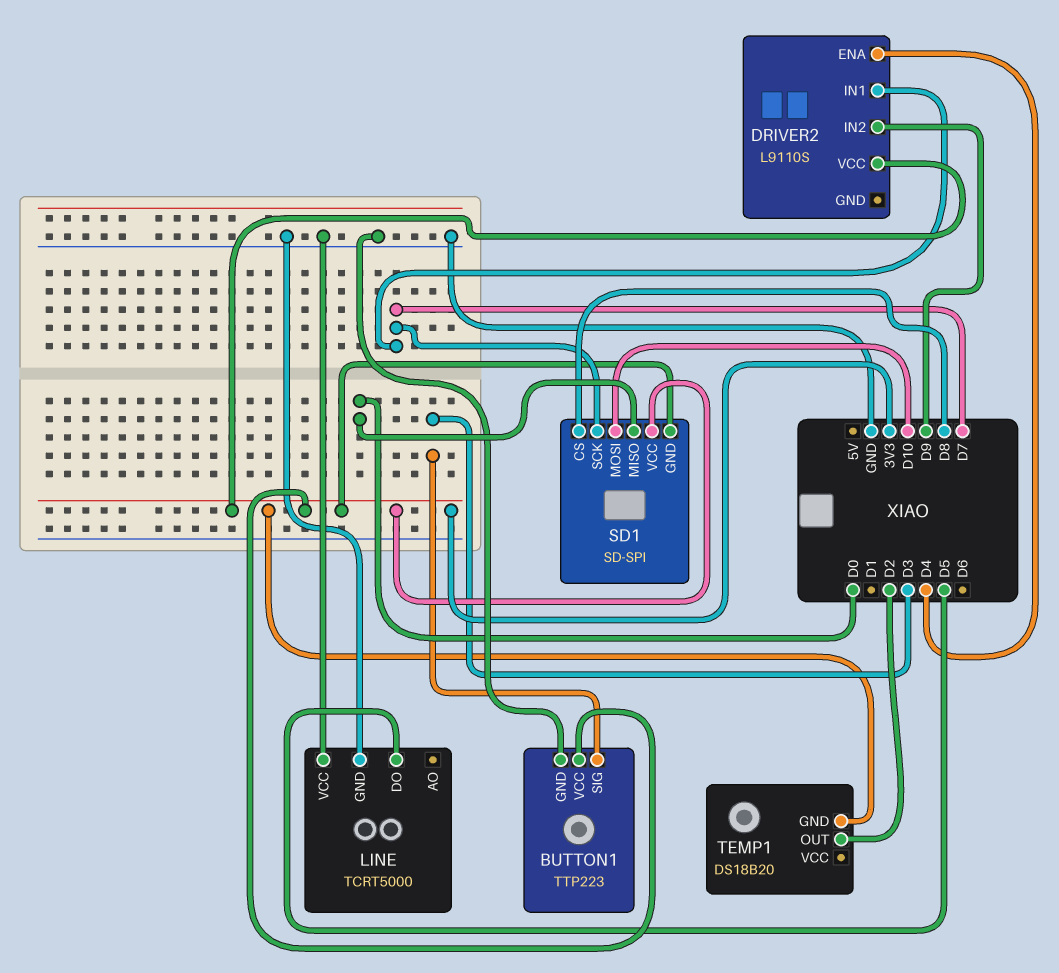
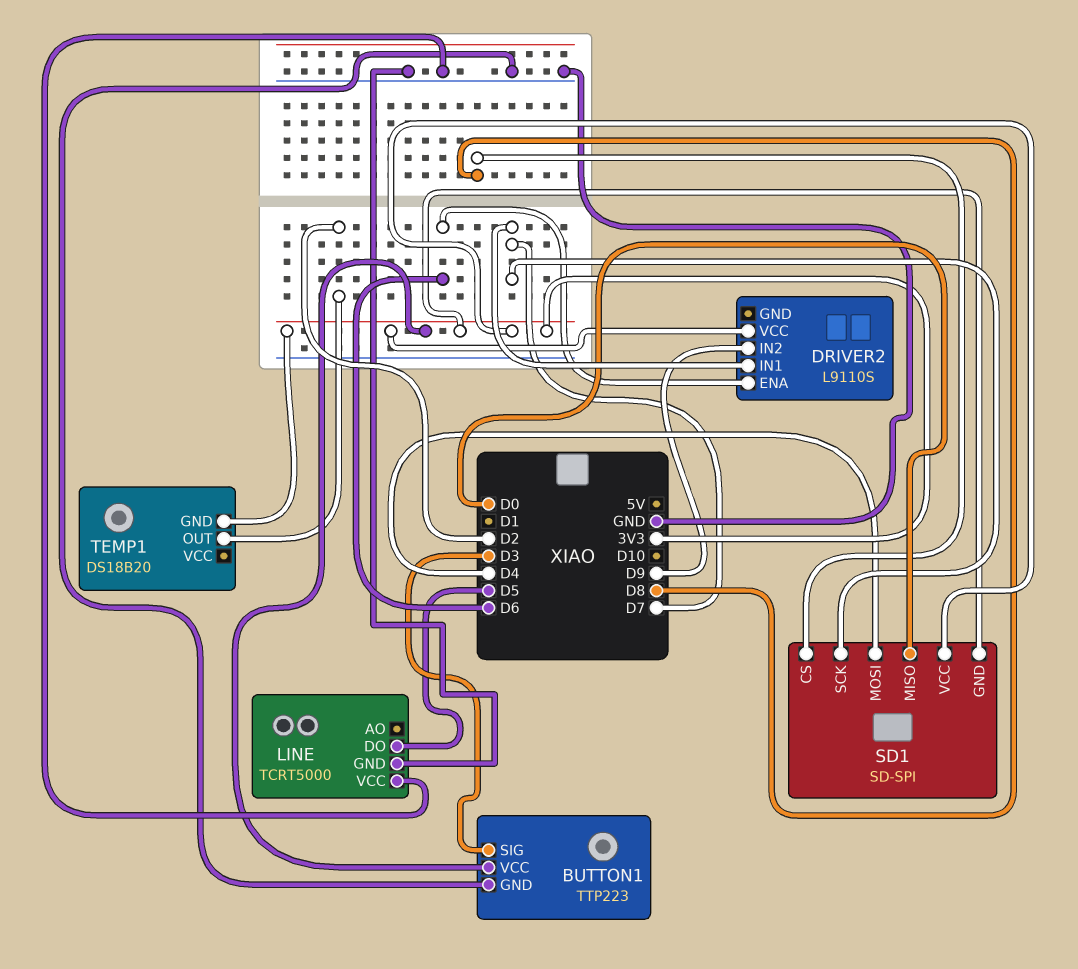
DRIVER2 pin ENA: D4 -> D6
SD1 pin MOSI: D10 -> D4

